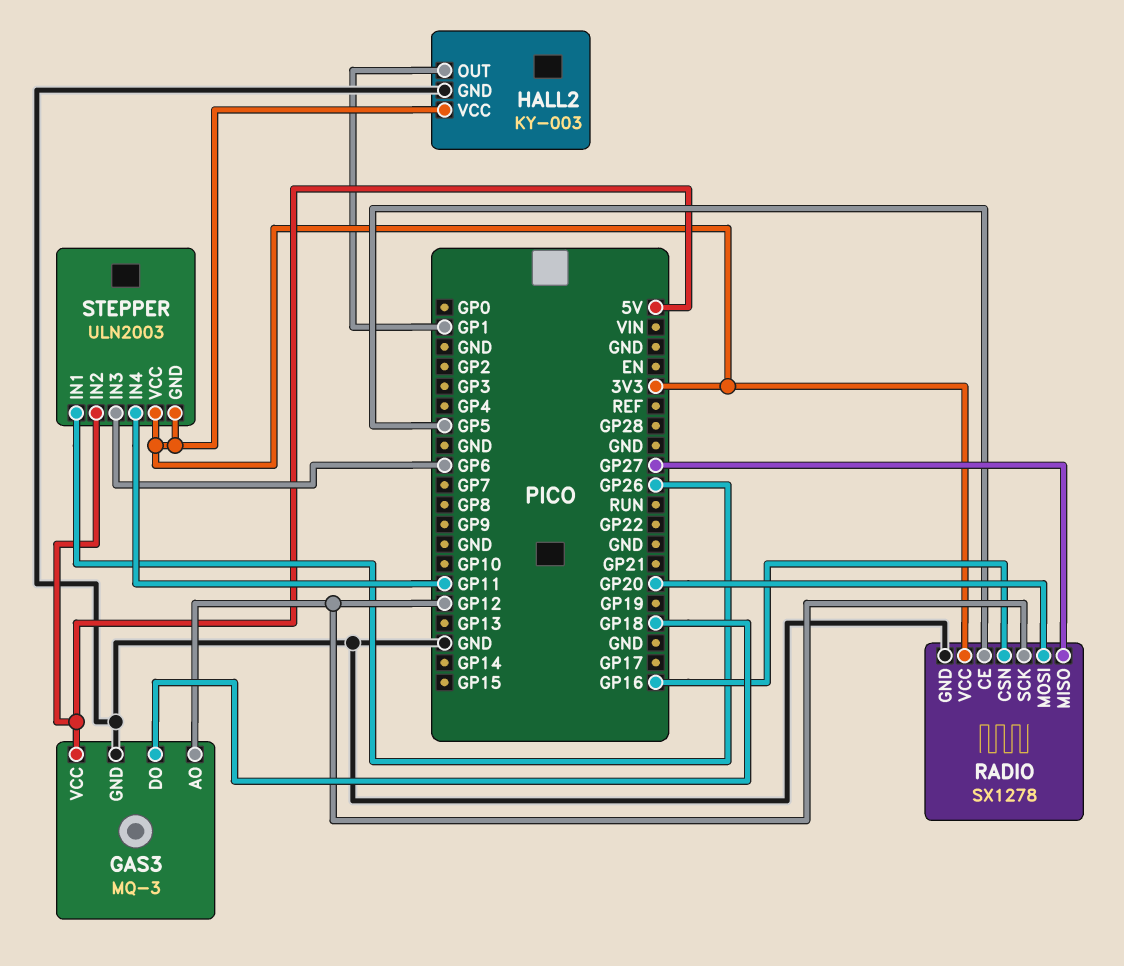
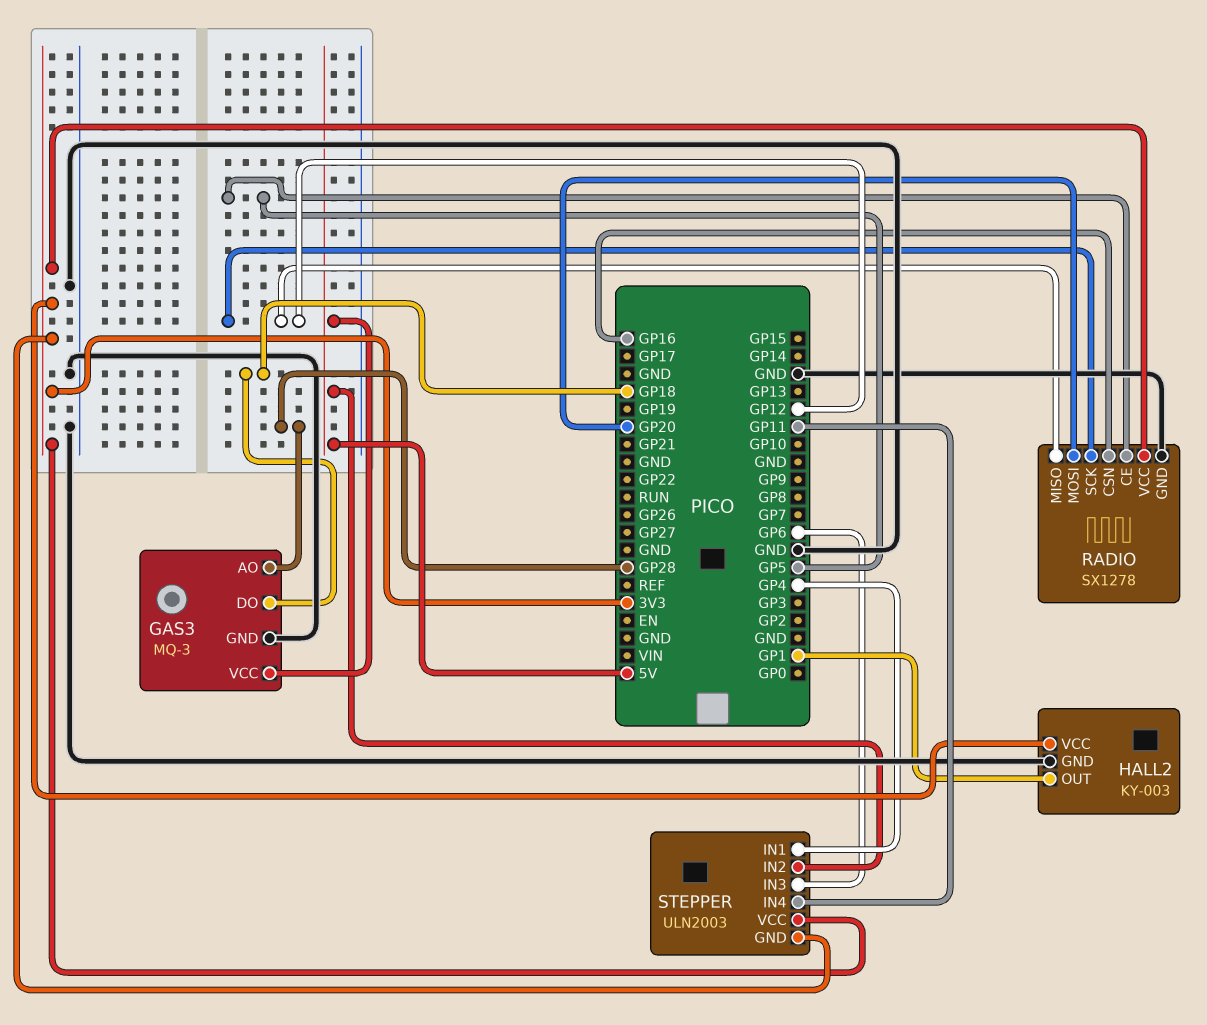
GAS3 pin AO: GP12 -> GP28
RADIO pin MISO: GP27 -> GP12
STEPPER pin IN1: GP26 -> GP4

